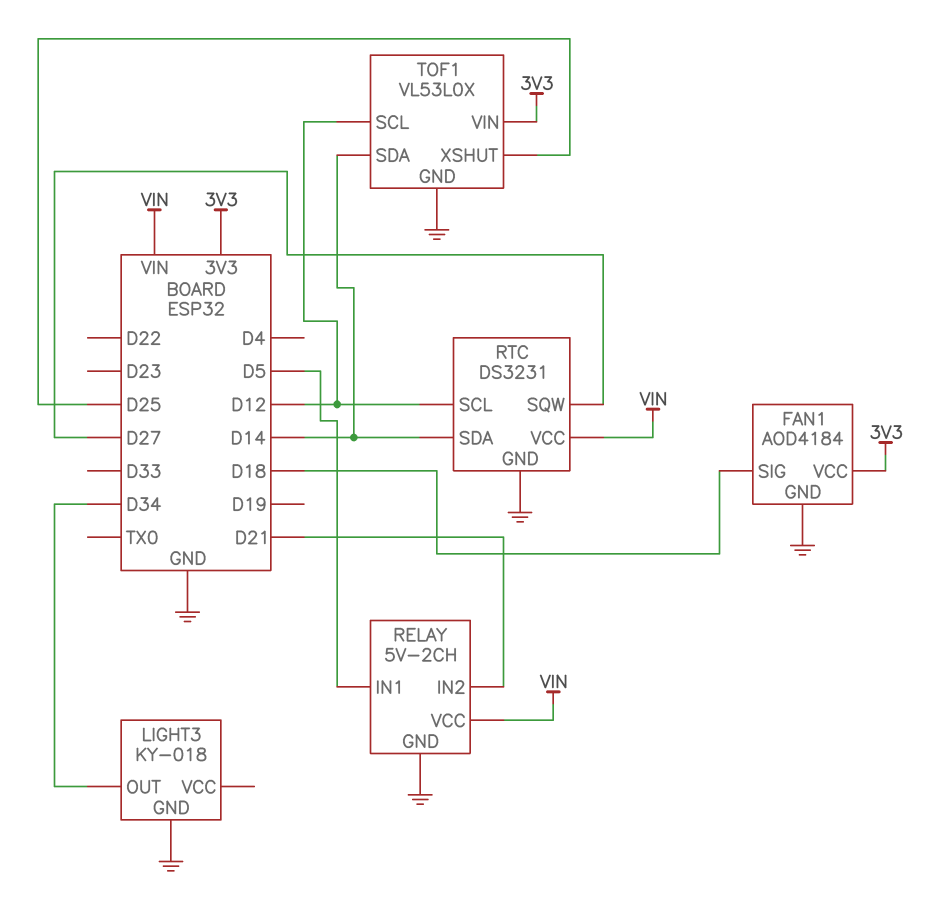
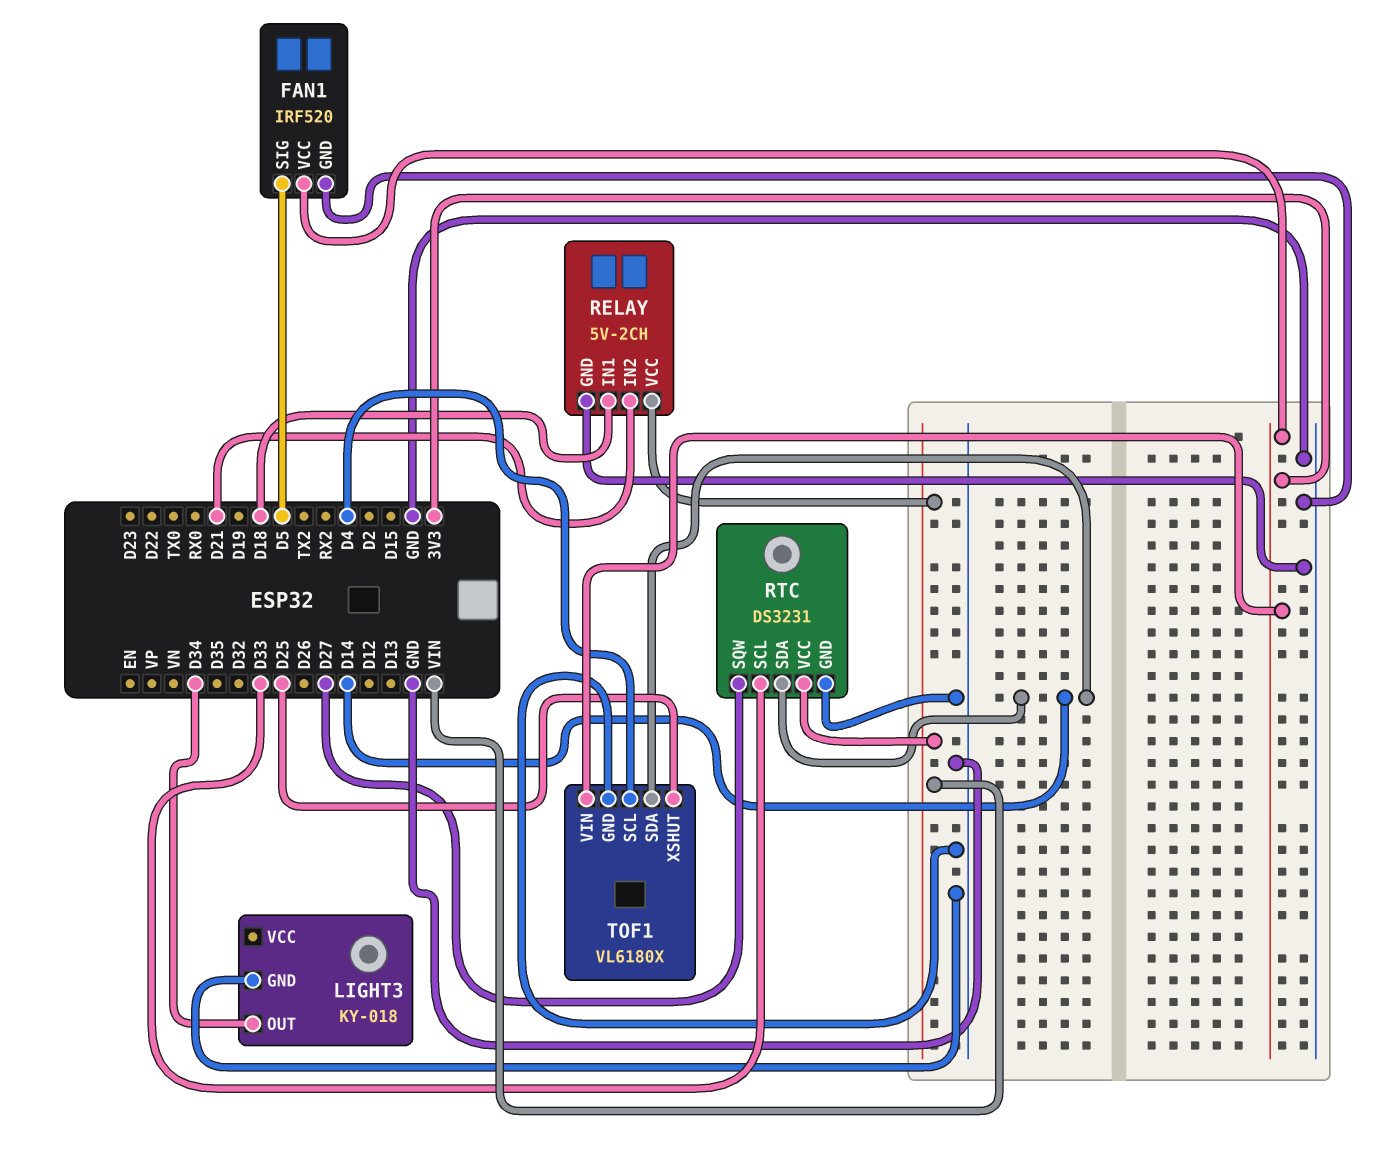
FAN1: AOD4184 -> IRF520
FAN1 pin SIG: D18 -> D5
RELAY pin IN1: D5 -> D18
RTC pin SCL: D12 -> D33
TOF1: VL53L0X -> VL6180X
TOF1 pin SCL: D12 -> D4

